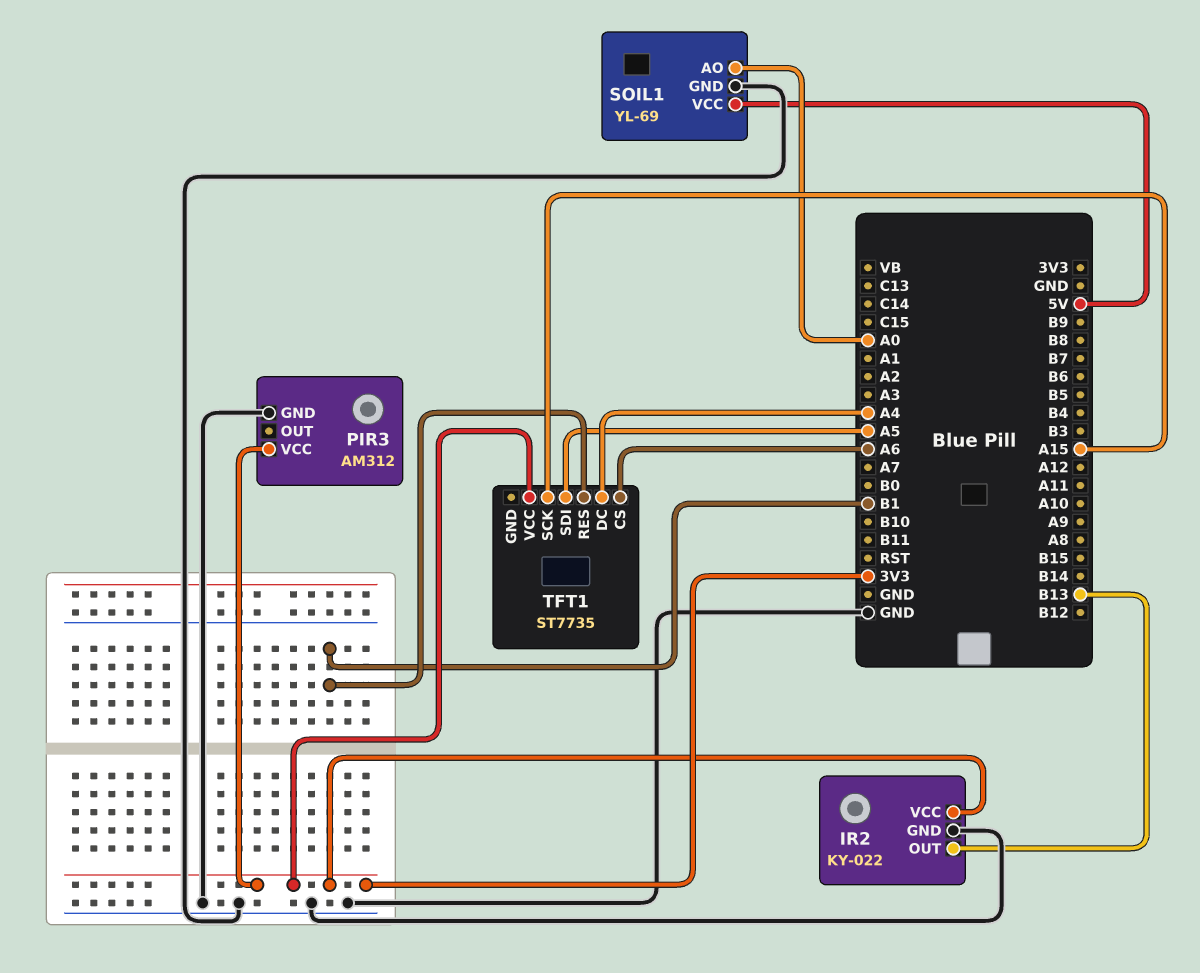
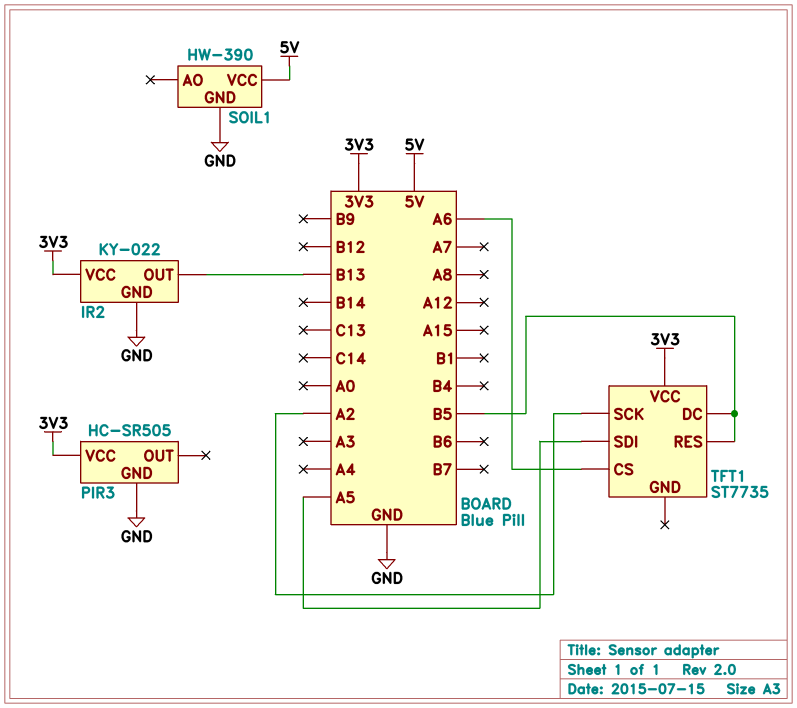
PIR3: AM312 -> HC-SR505
SOIL1: YL-69 -> HW-390
SOIL1 pin AO: A0 -> none
TFT1 pin DC: A4 -> B5
TFT1 pin RES: B1 -> B5
TFT1 pin SCK: A15 -> A2

